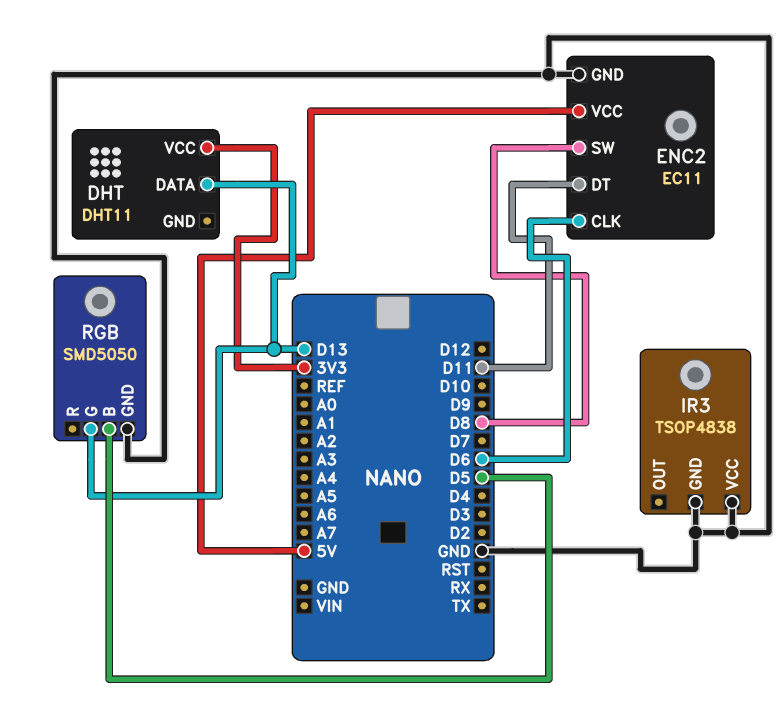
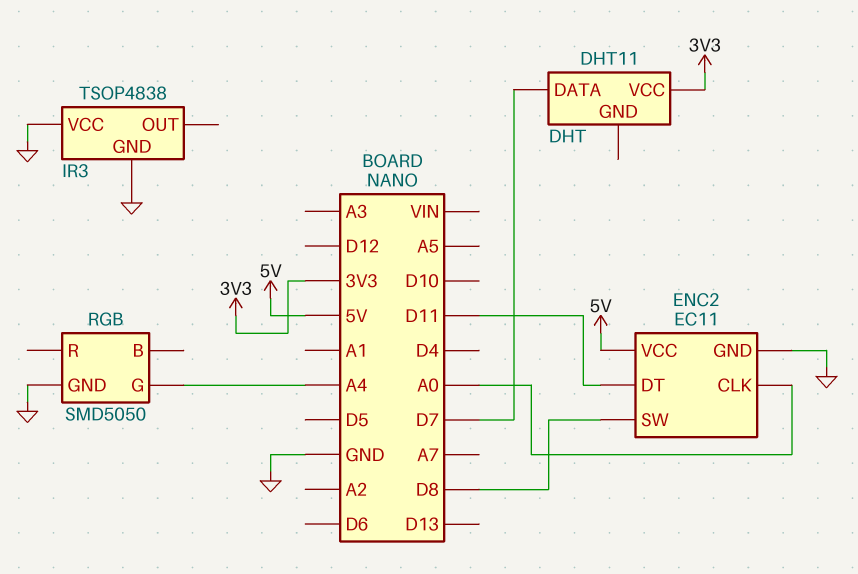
DHT pin DATA: D13 -> D7
ENC2 pin CLK: D6 -> A0
RGB pin B: D5 -> none
RGB pin G: D13 -> A4

